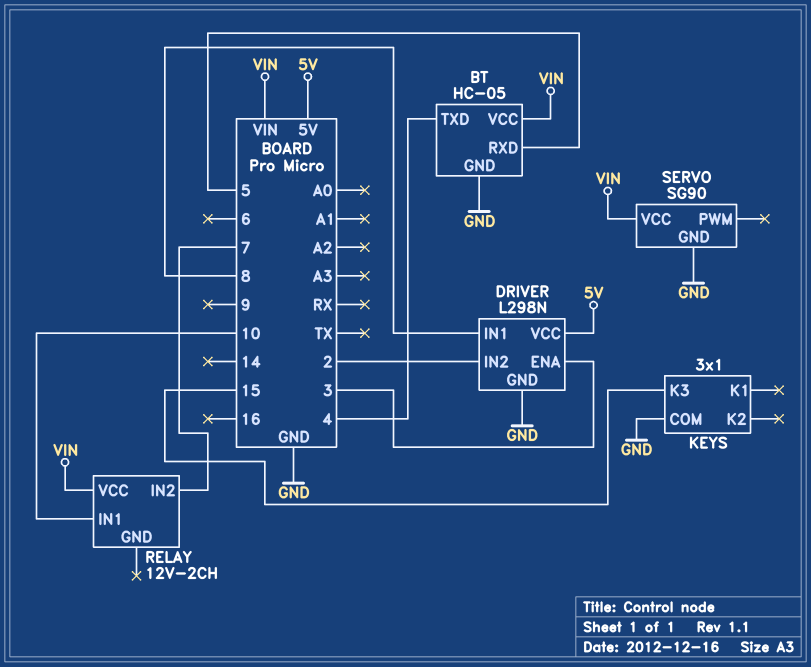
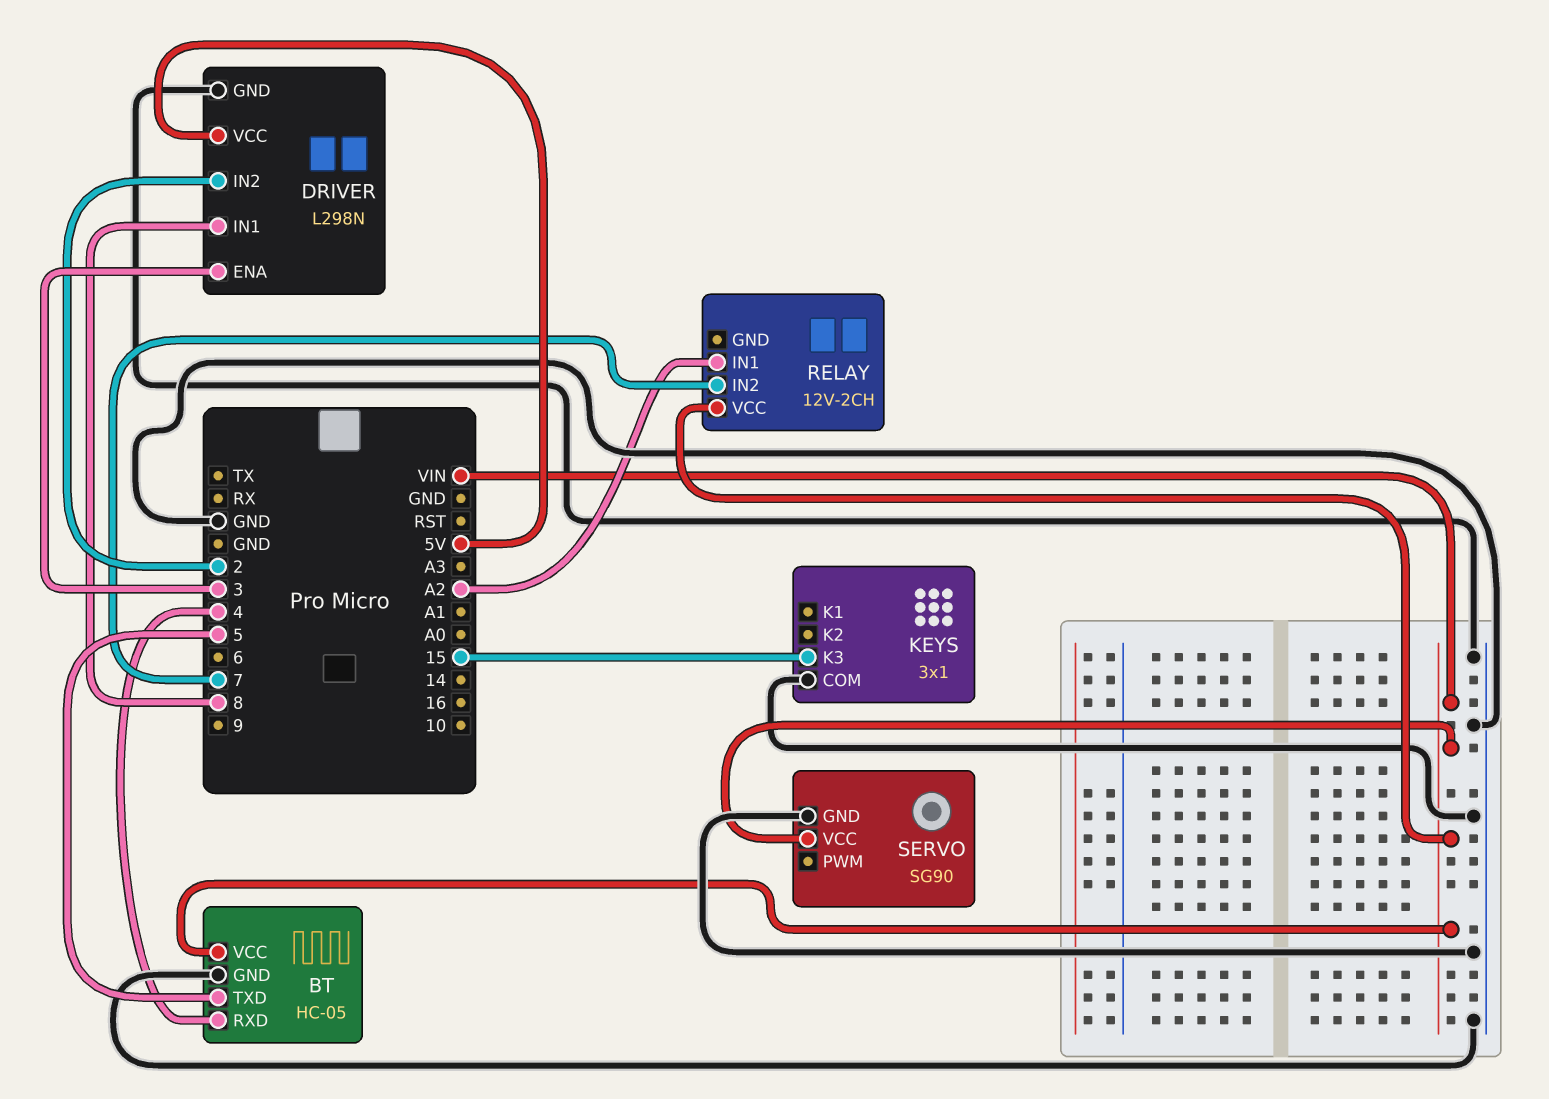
BT pin RXD: 5 -> 4
BT pin TXD: 4 -> 5
RELAY pin IN1: 10 -> A2

